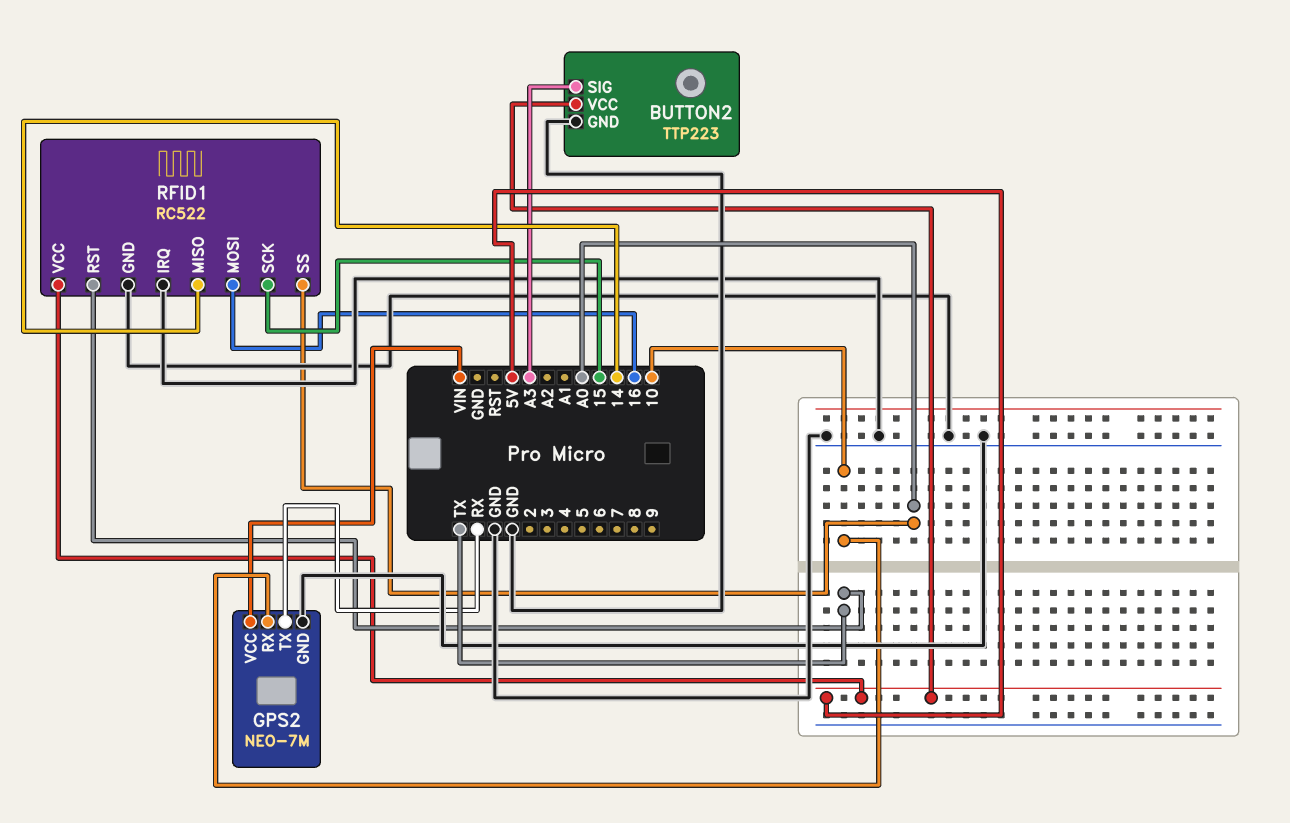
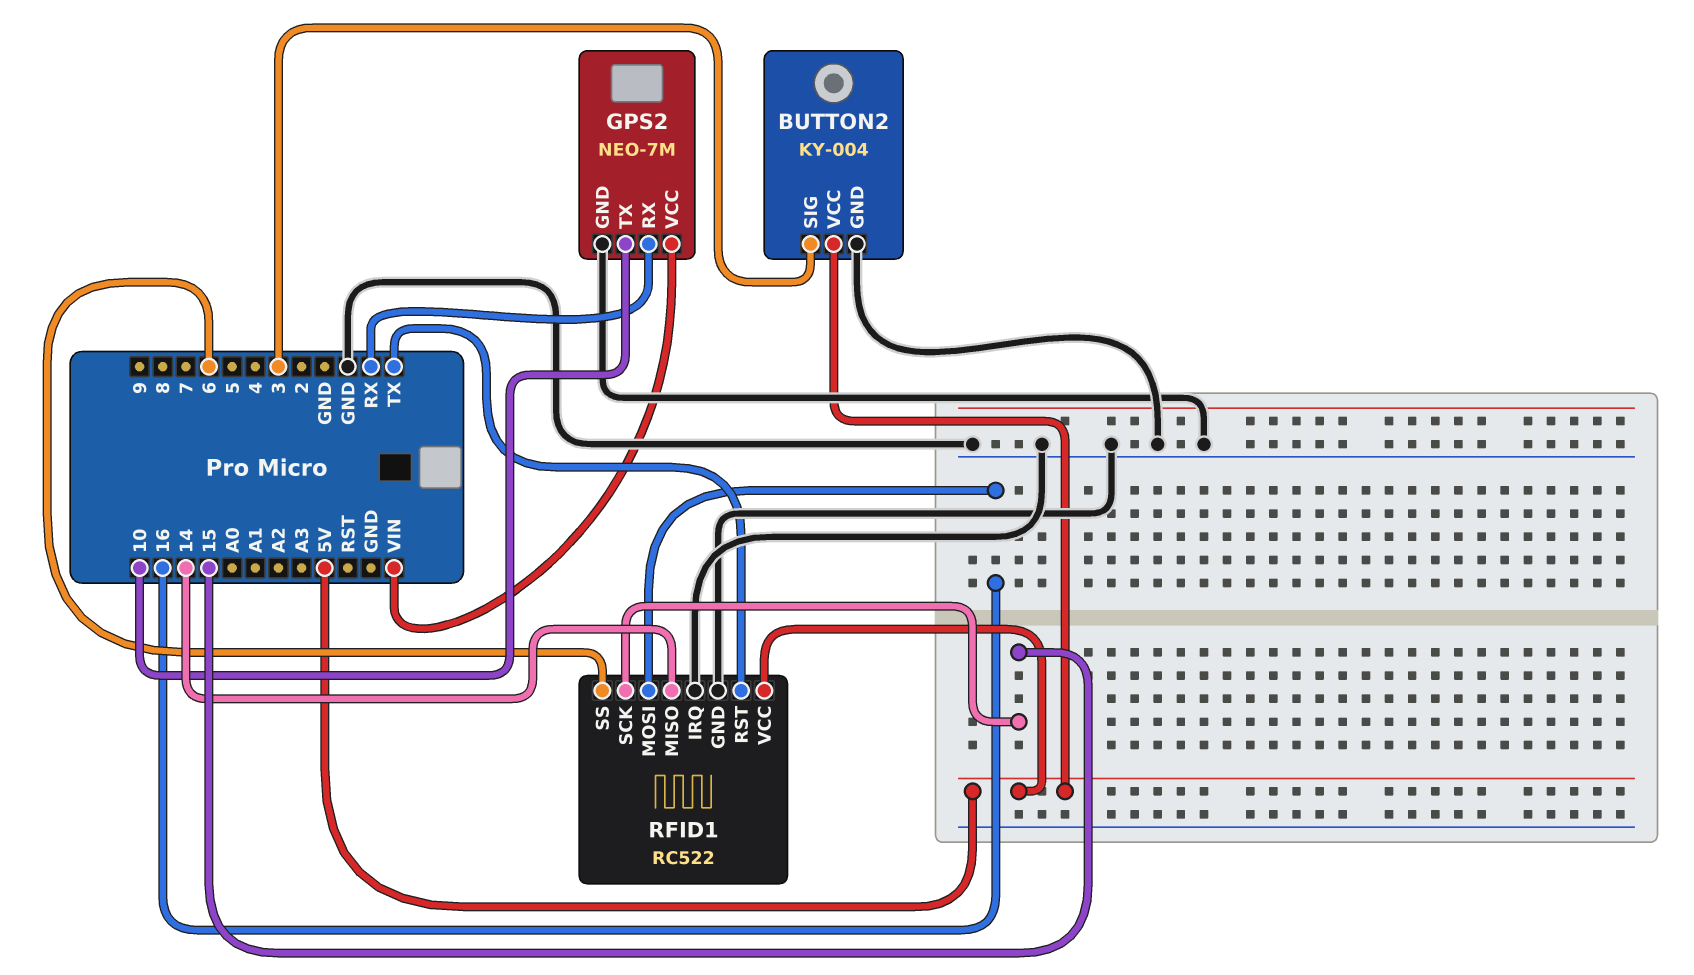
BUTTON2: TTP223 -> KY-004
BUTTON2 pin SIG: A3 -> 3
GPS2 pin RX: 10 -> RX
GPS2 pin TX: RX -> 10
RFID1 pin SS: A0 -> 6

